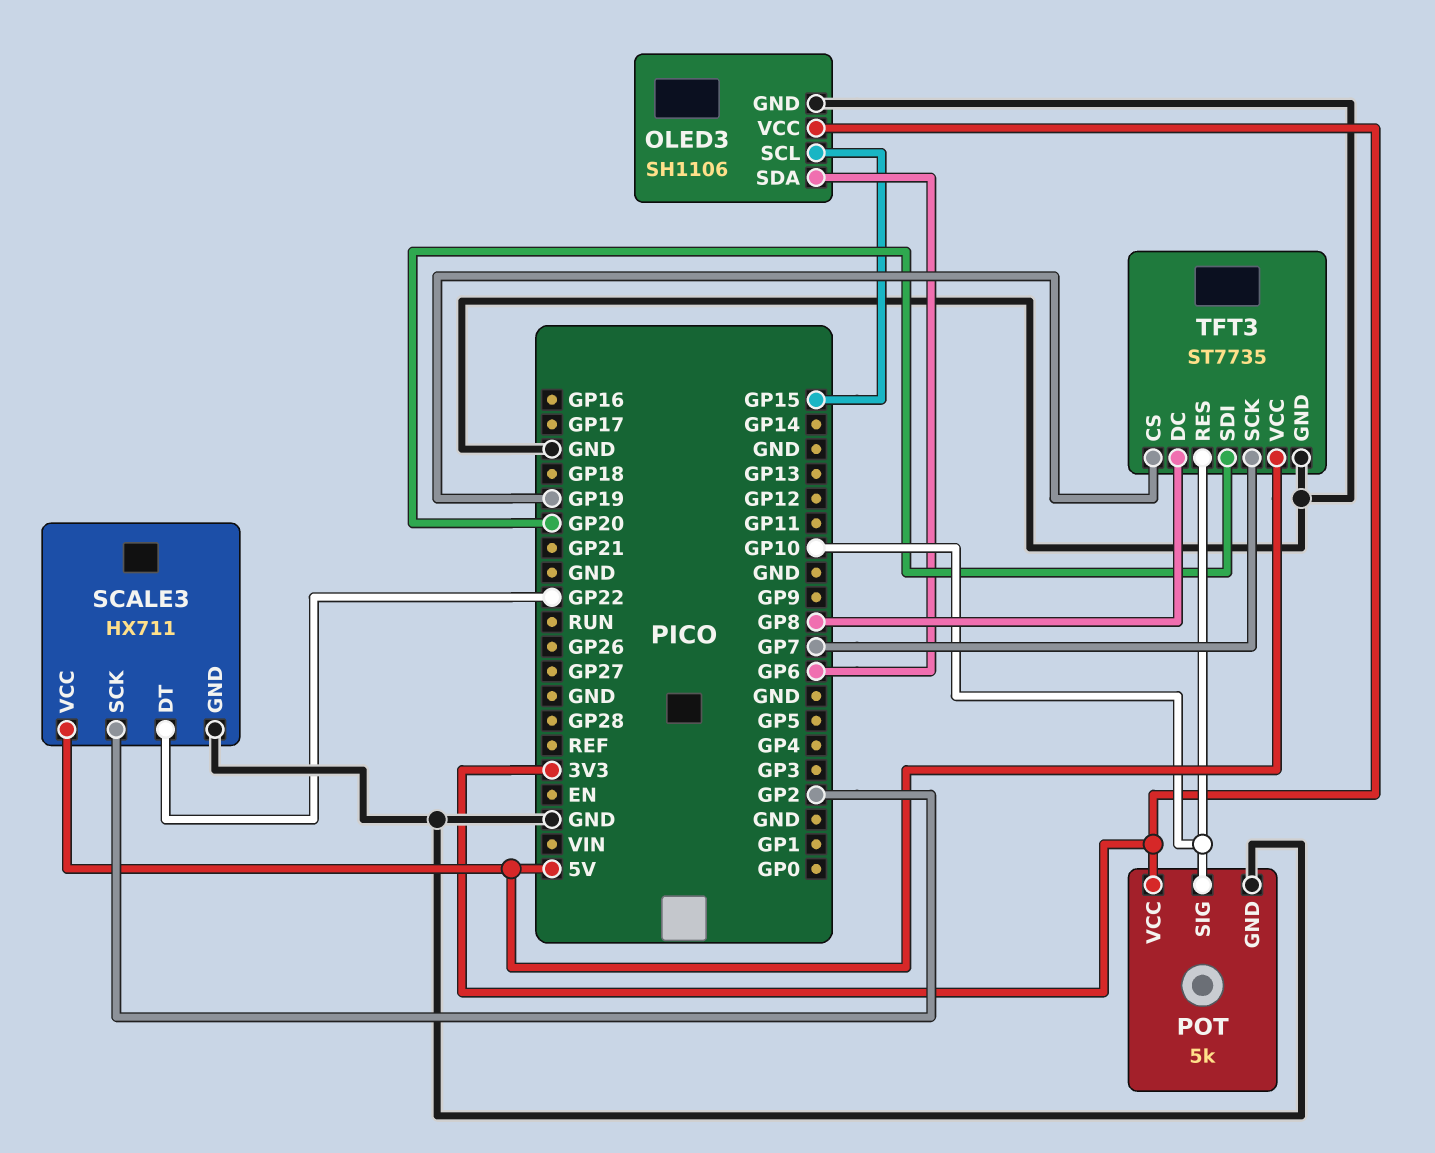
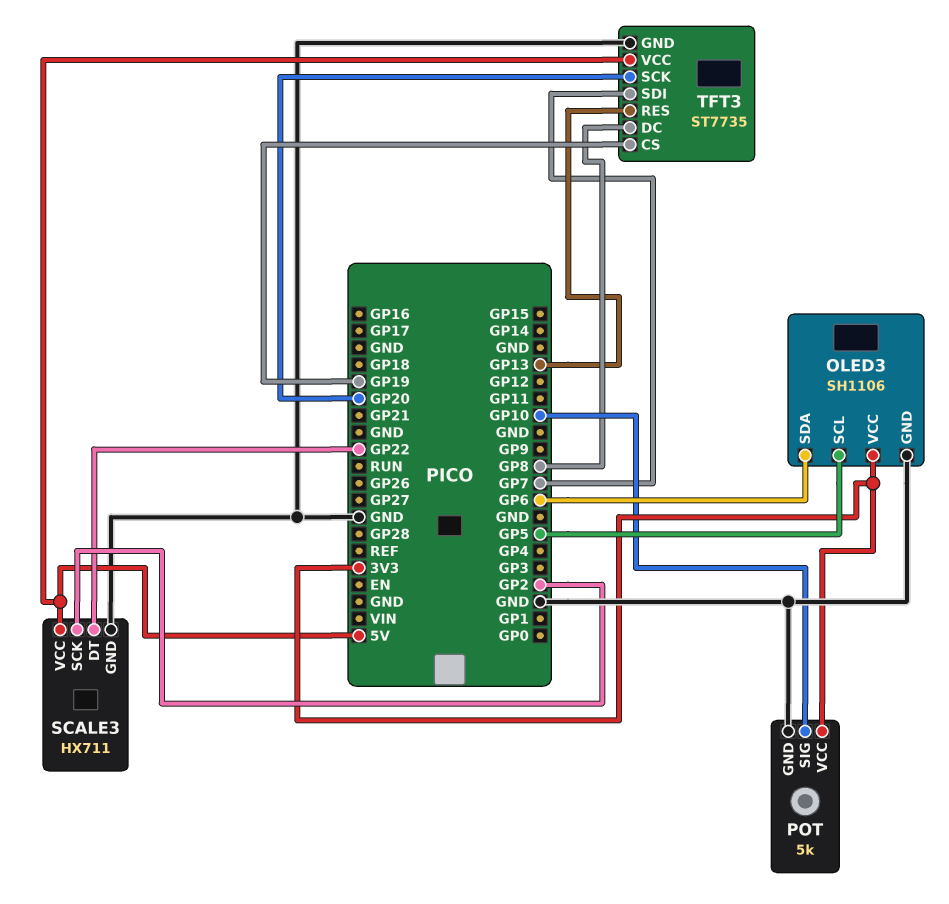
OLED3 pin SCL: GP15 -> GP5
TFT3 pin RES: GP10 -> GP13
TFT3 pin SCK: GP7 -> GP20
TFT3 pin SDI: GP20 -> GP7

